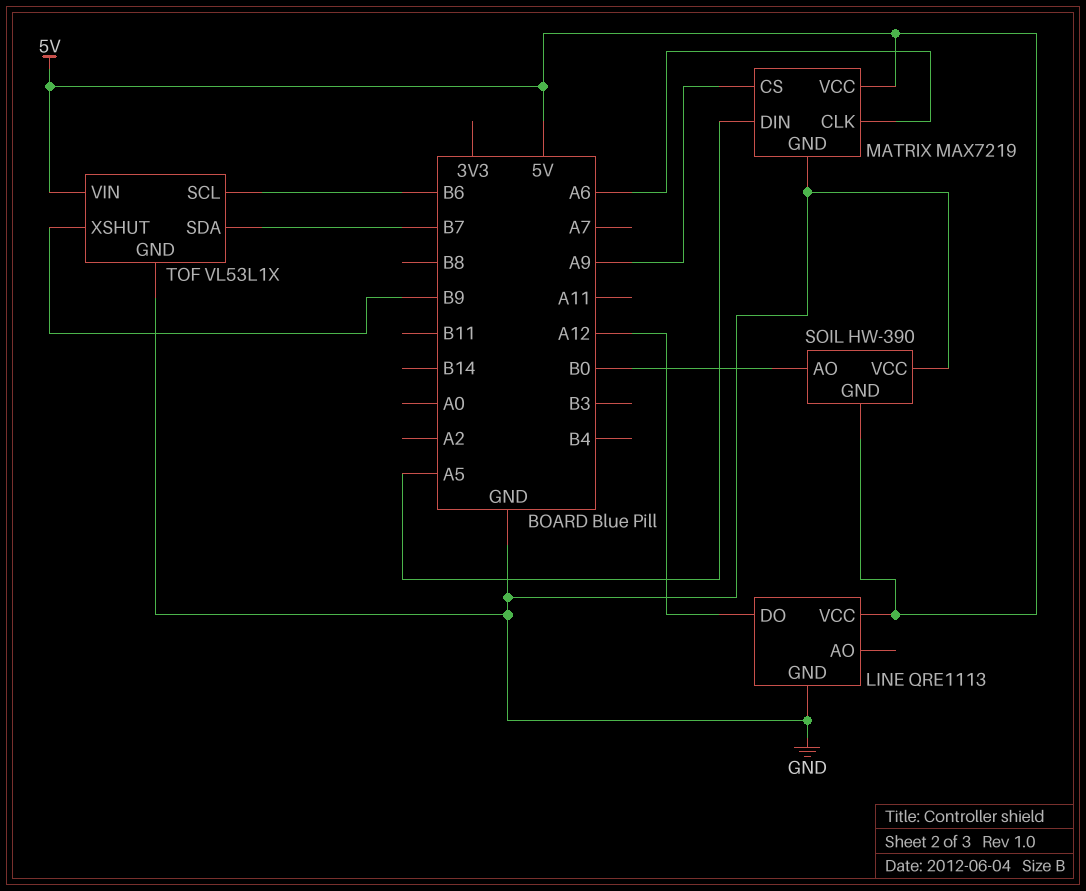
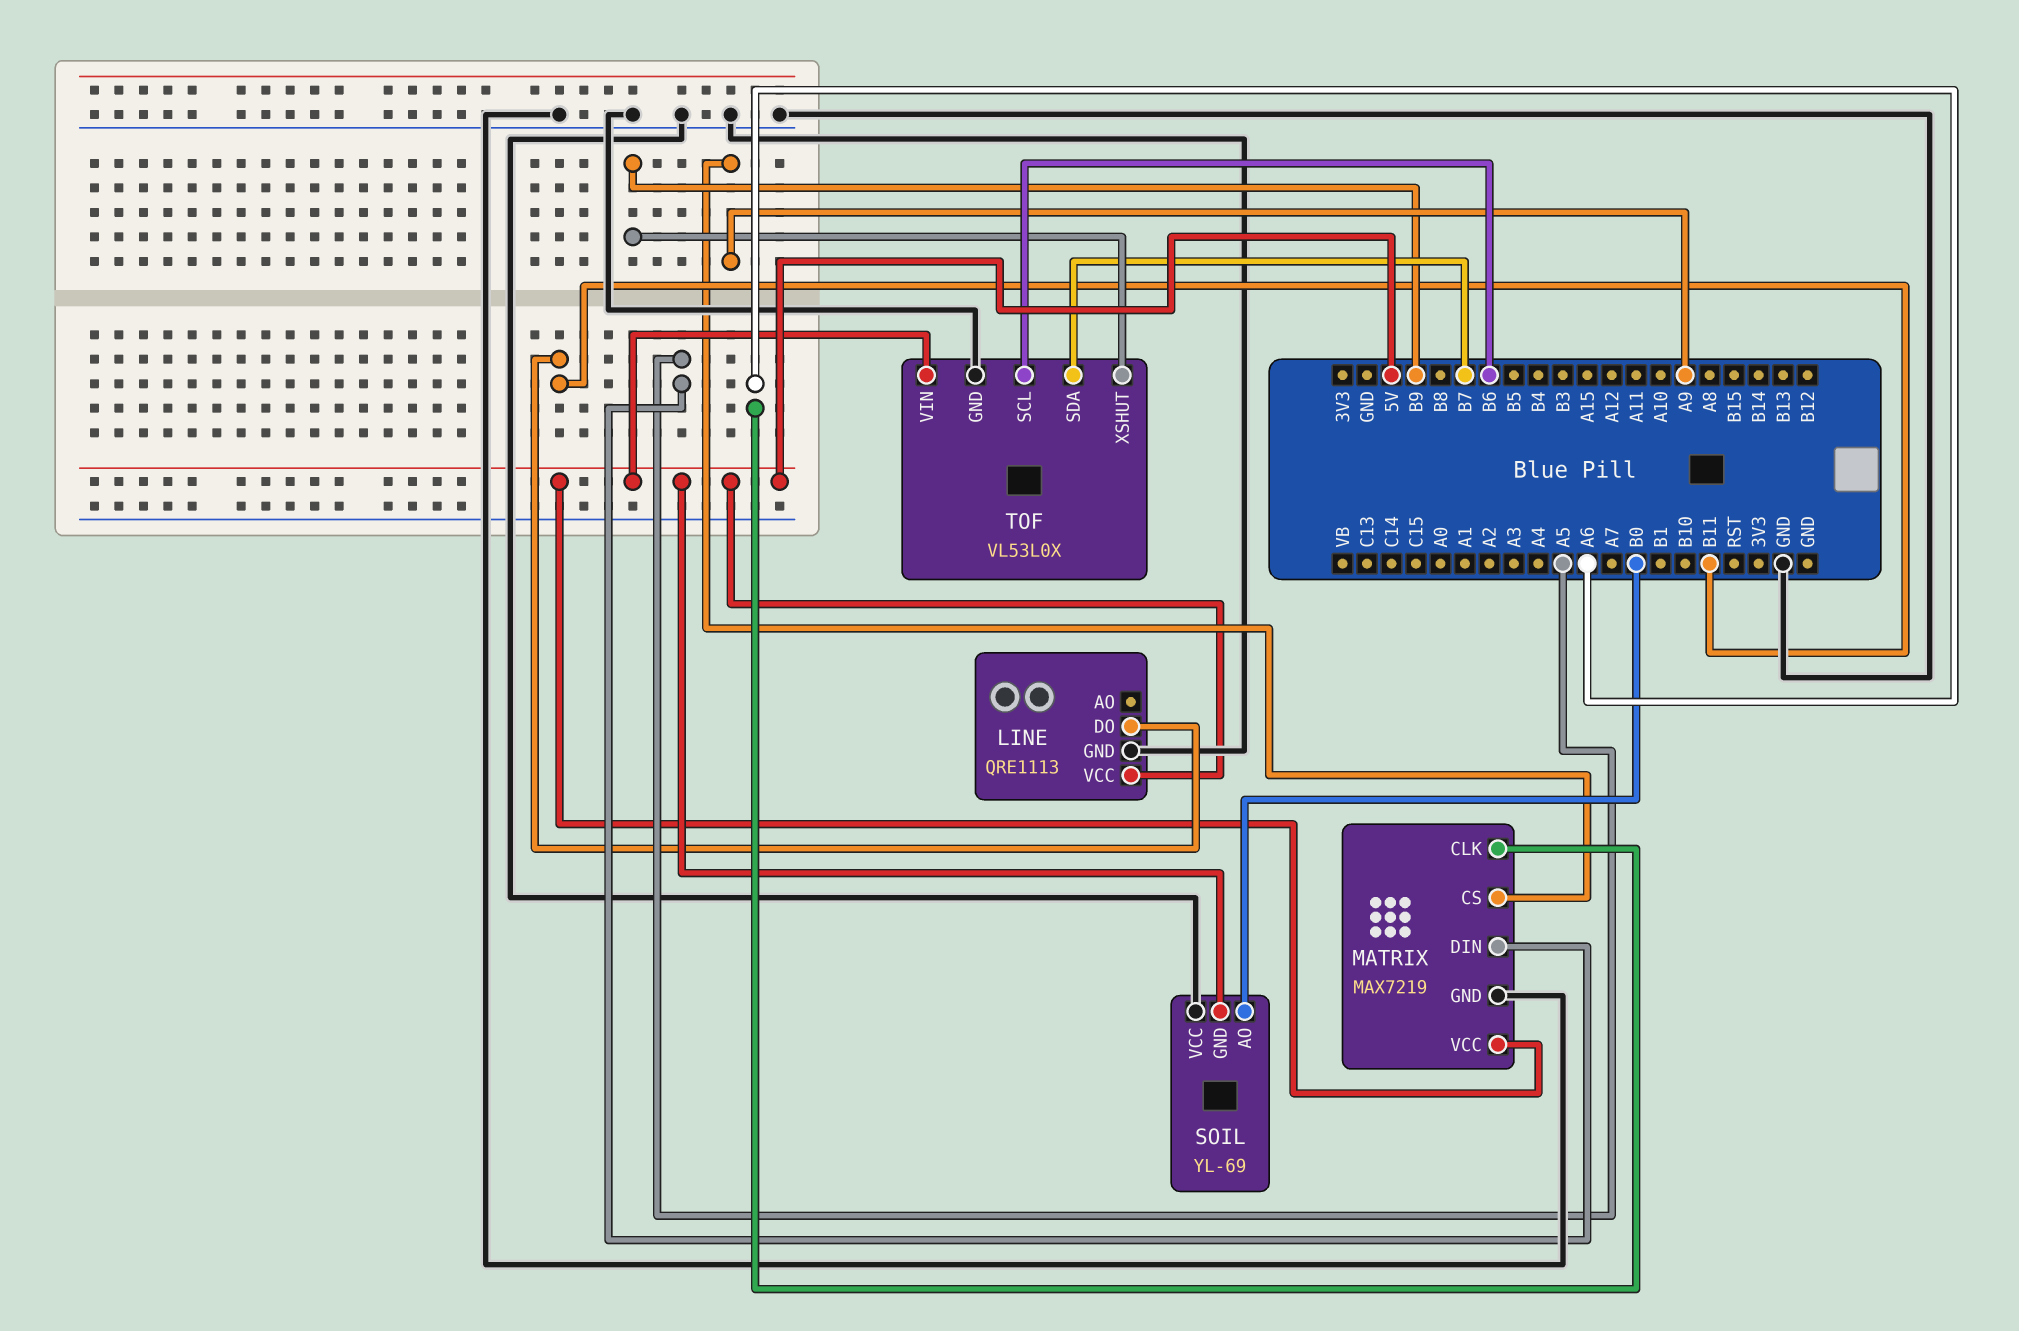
LINE pin DO: A12 -> B11
SOIL: HW-390 -> YL-69
TOF: VL53L1X -> VL53L0X

